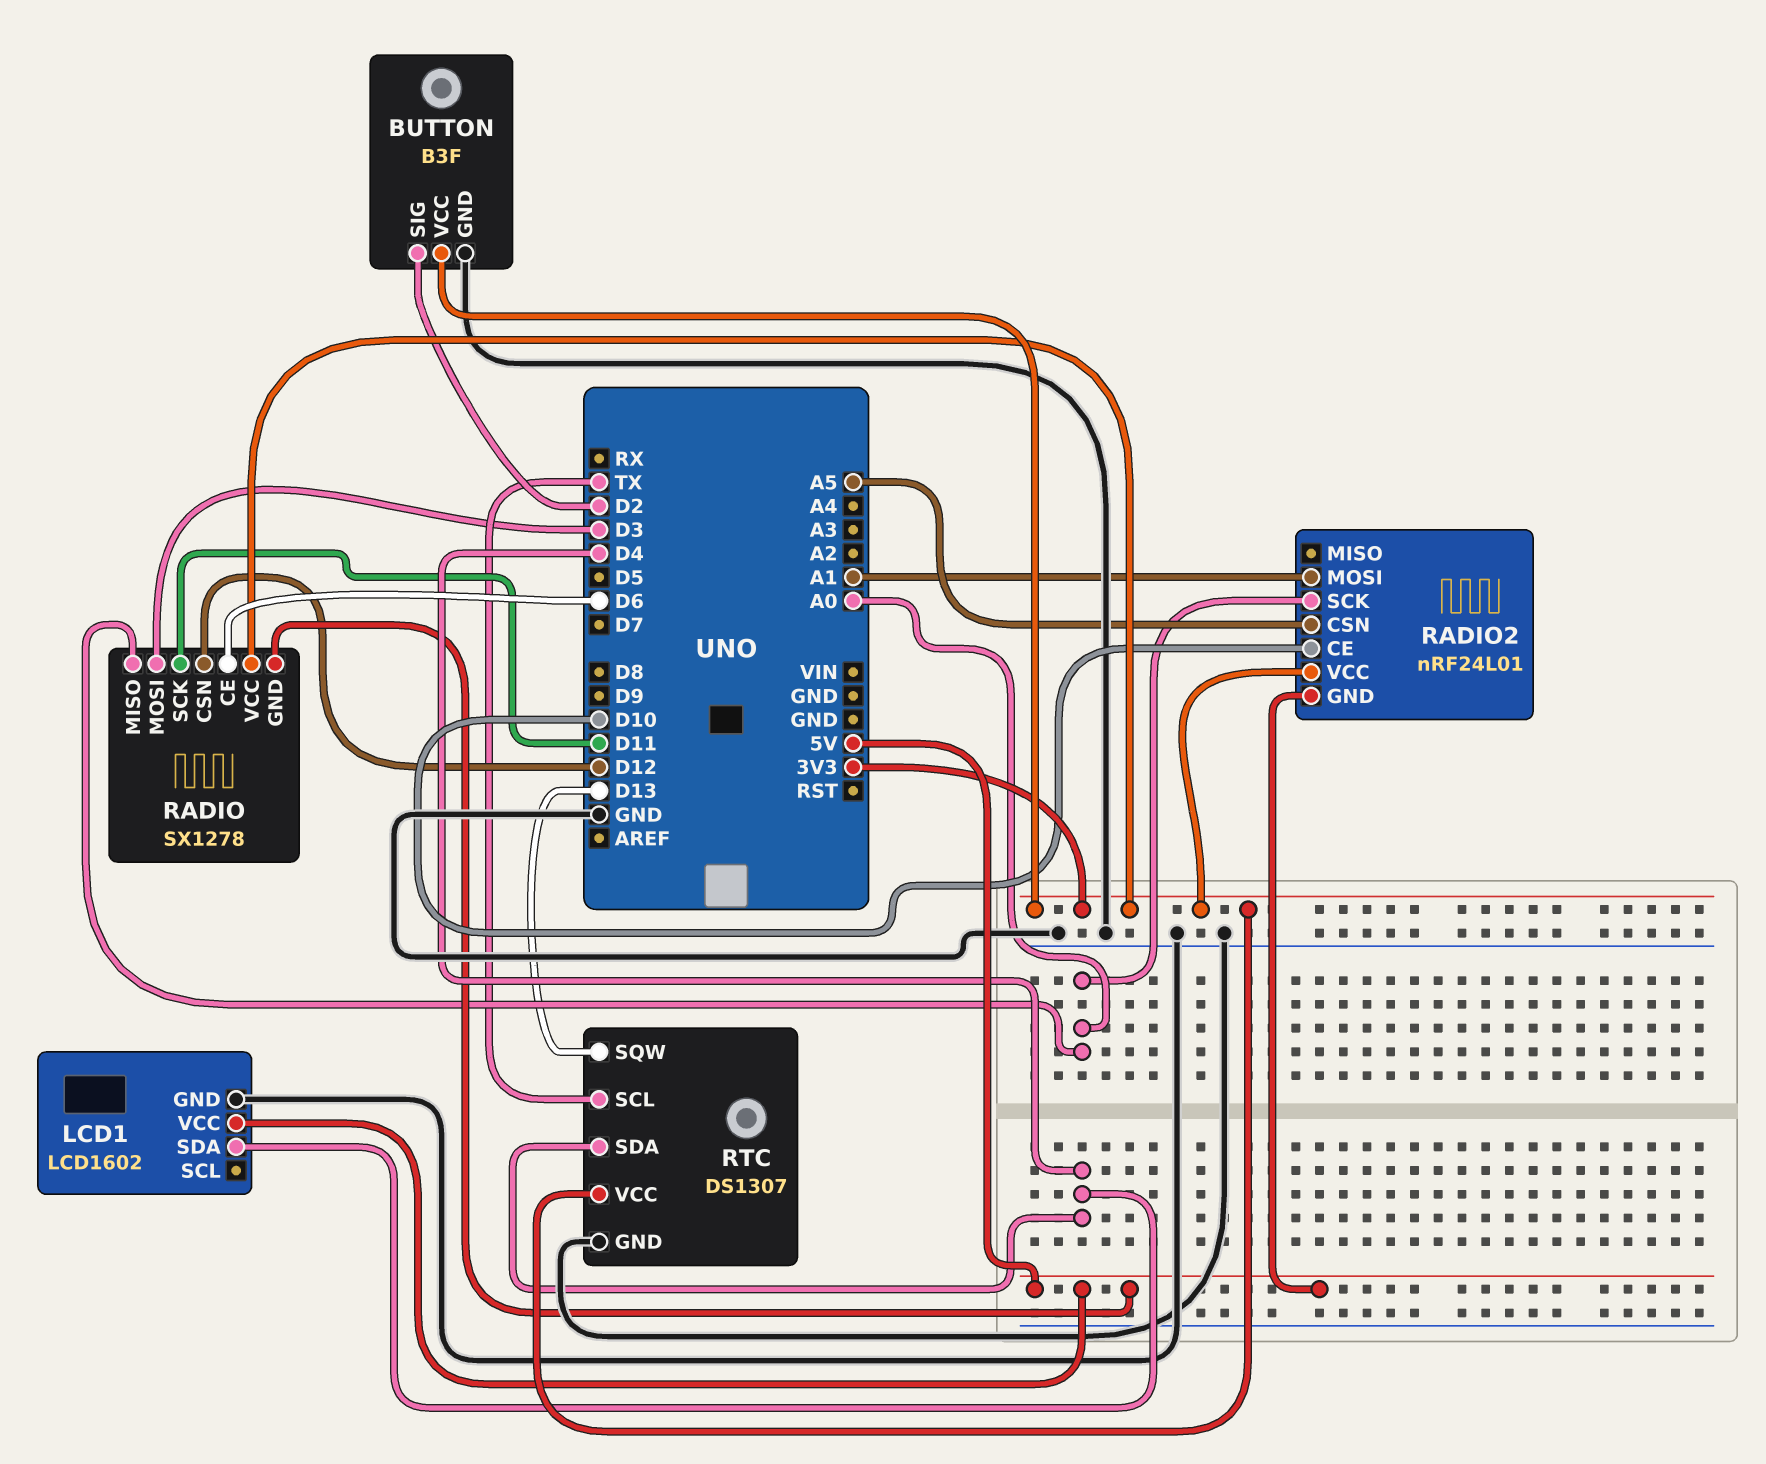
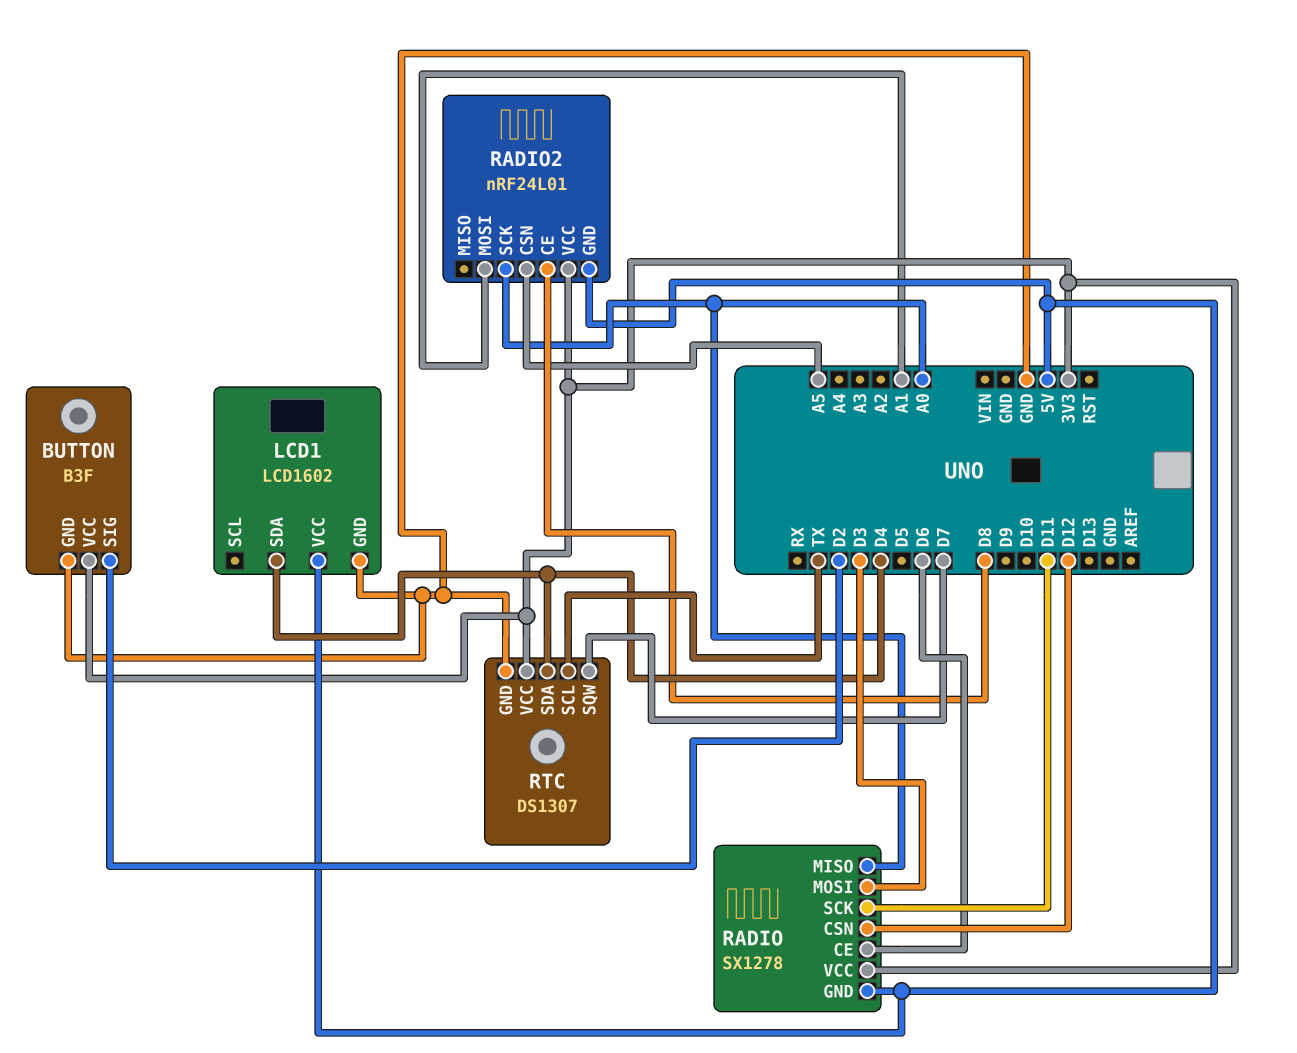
RADIO2 pin CE: D10 -> D8
RTC pin SQW: D13 -> D7

